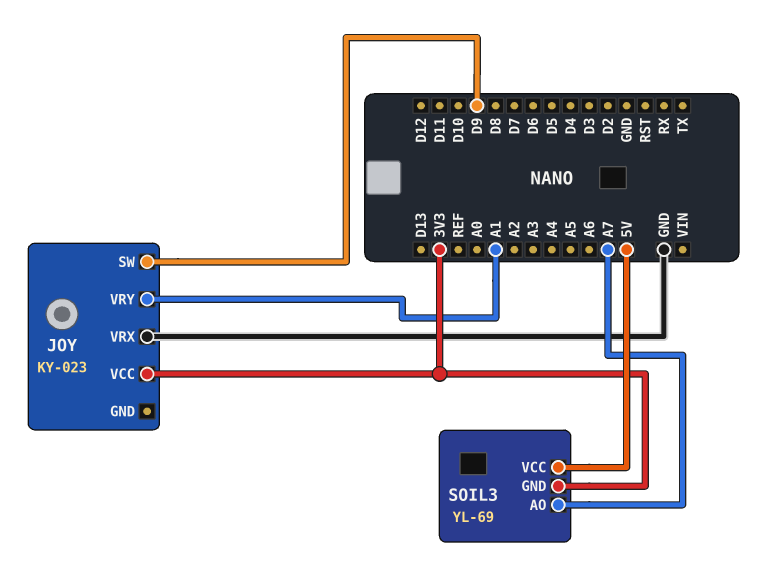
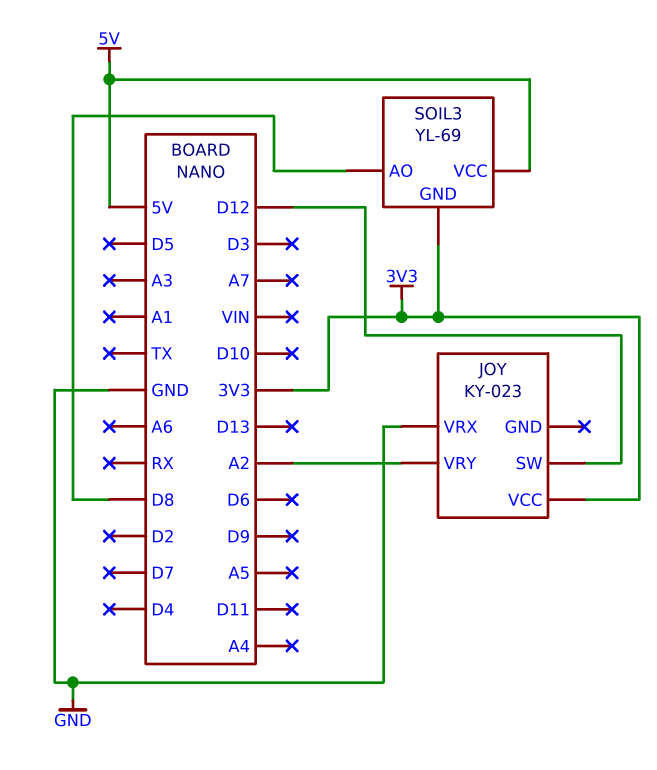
JOY pin SW: D9 -> D12
JOY pin VRY: A1 -> A2
SOIL3 pin AO: A7 -> D8

